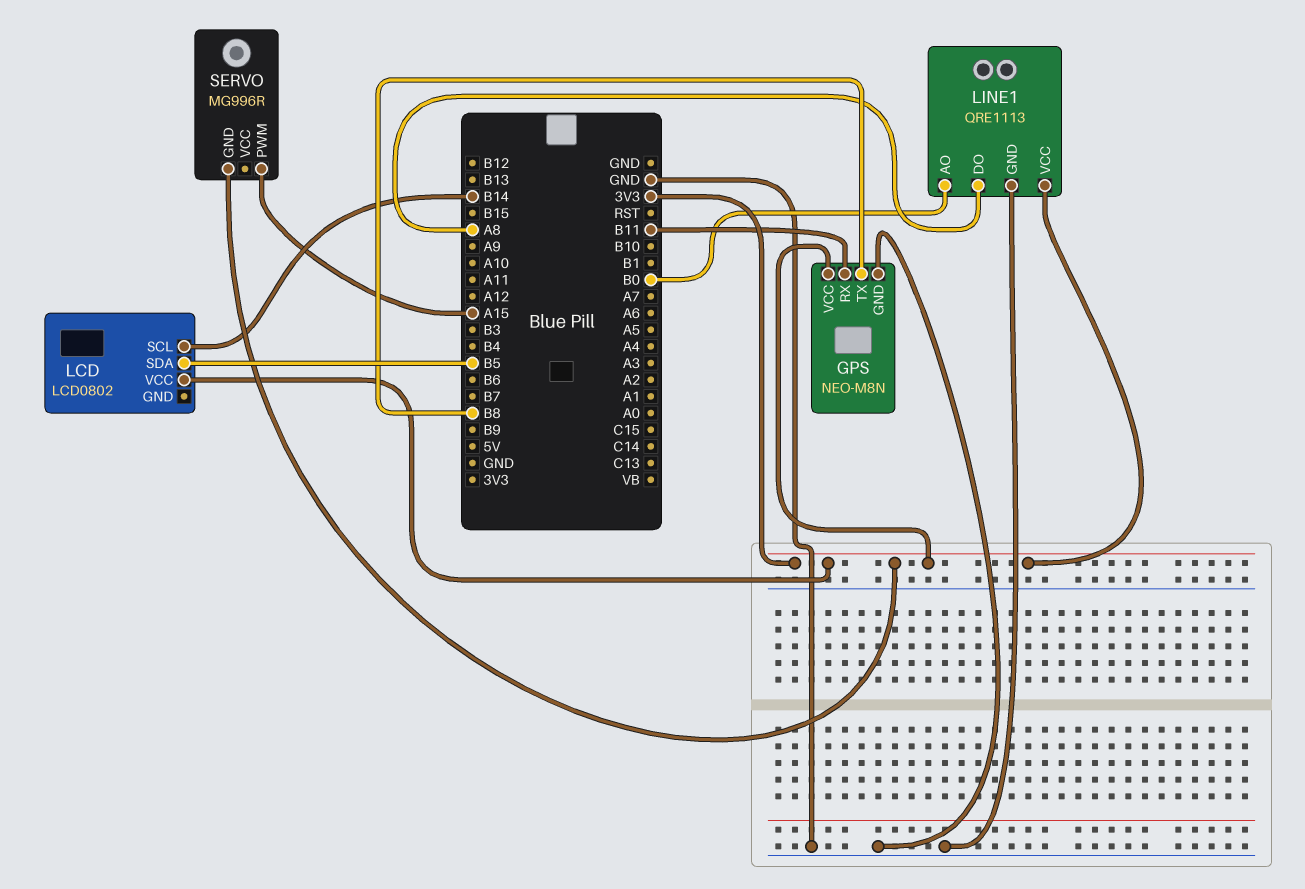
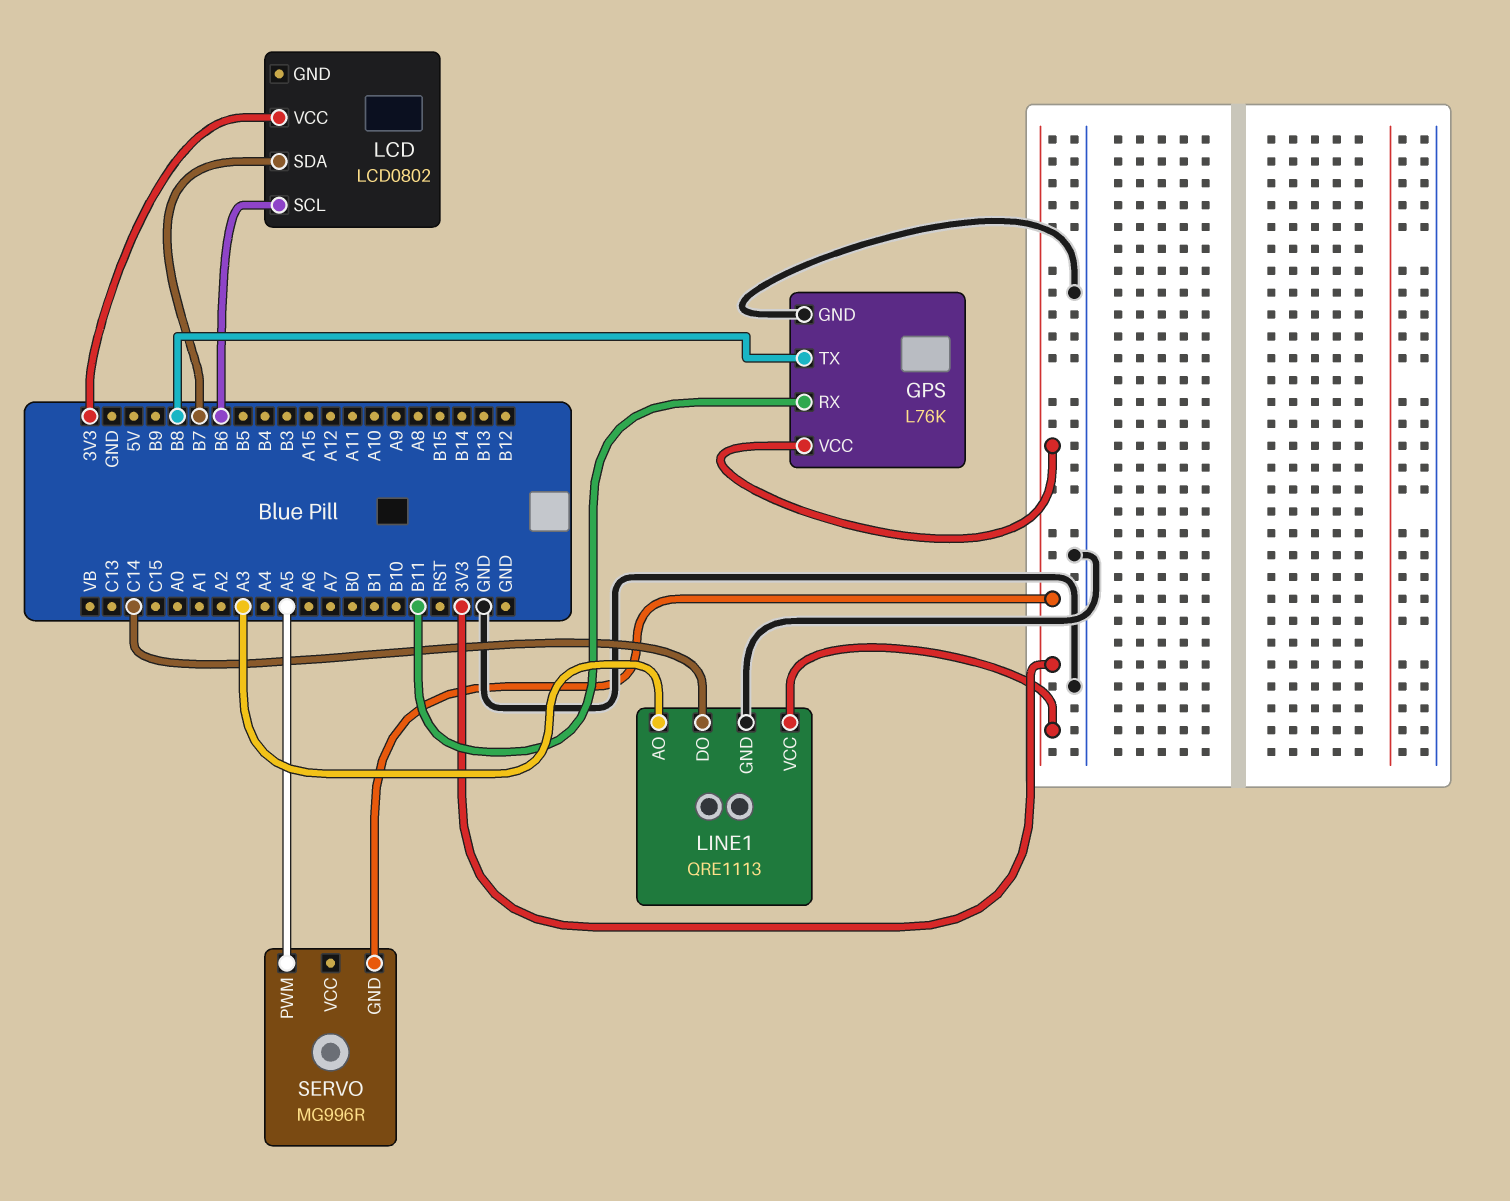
GPS: NEO-M8N -> L76K
LCD pin SCL: B14 -> B6
LCD pin SDA: B5 -> B7
LINE1 pin AO: B0 -> A3
LINE1 pin DO: A8 -> C14
SERVO pin PWM: A15 -> A5

